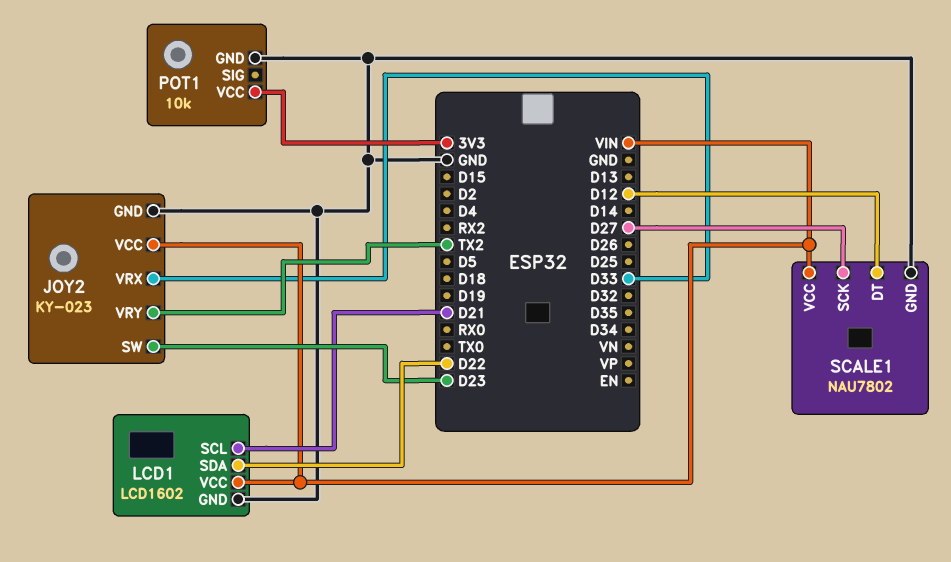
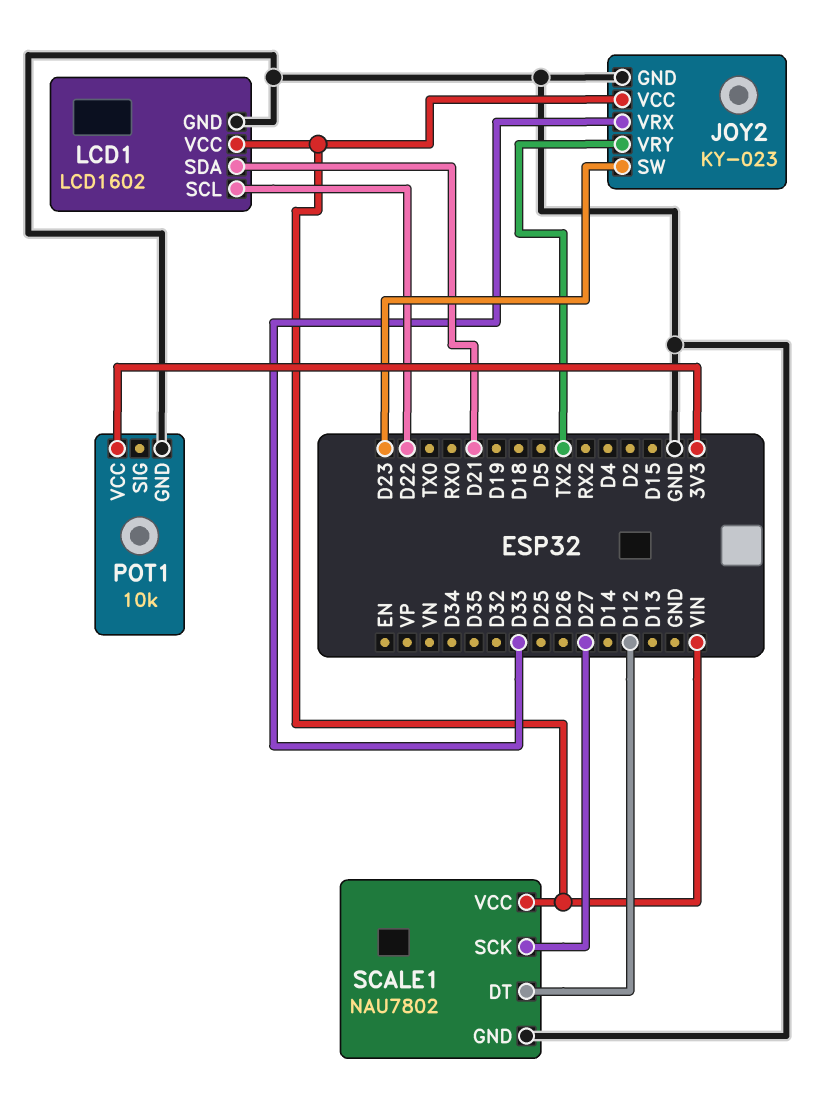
LCD1 pin SCL: D21 -> D22
LCD1 pin SDA: D22 -> D21

